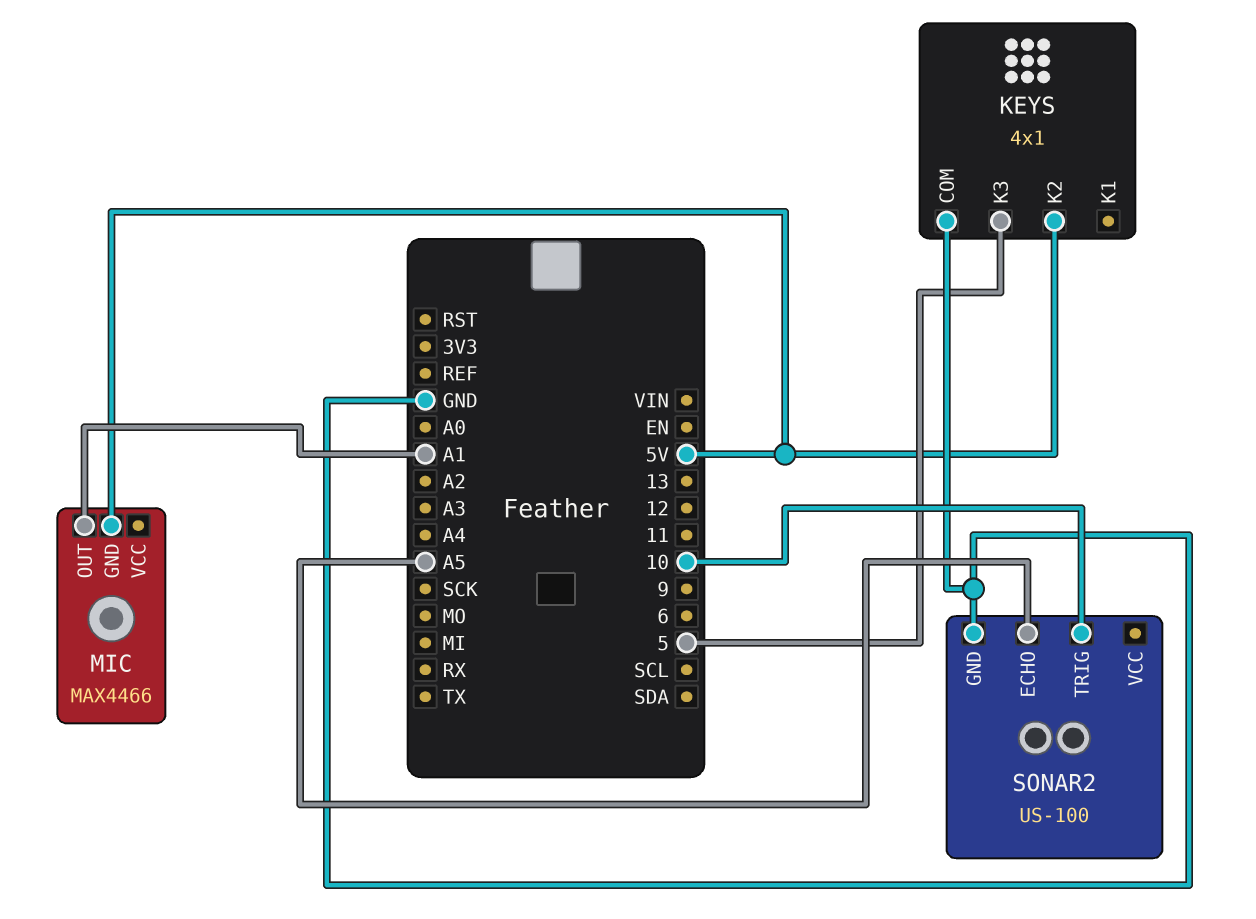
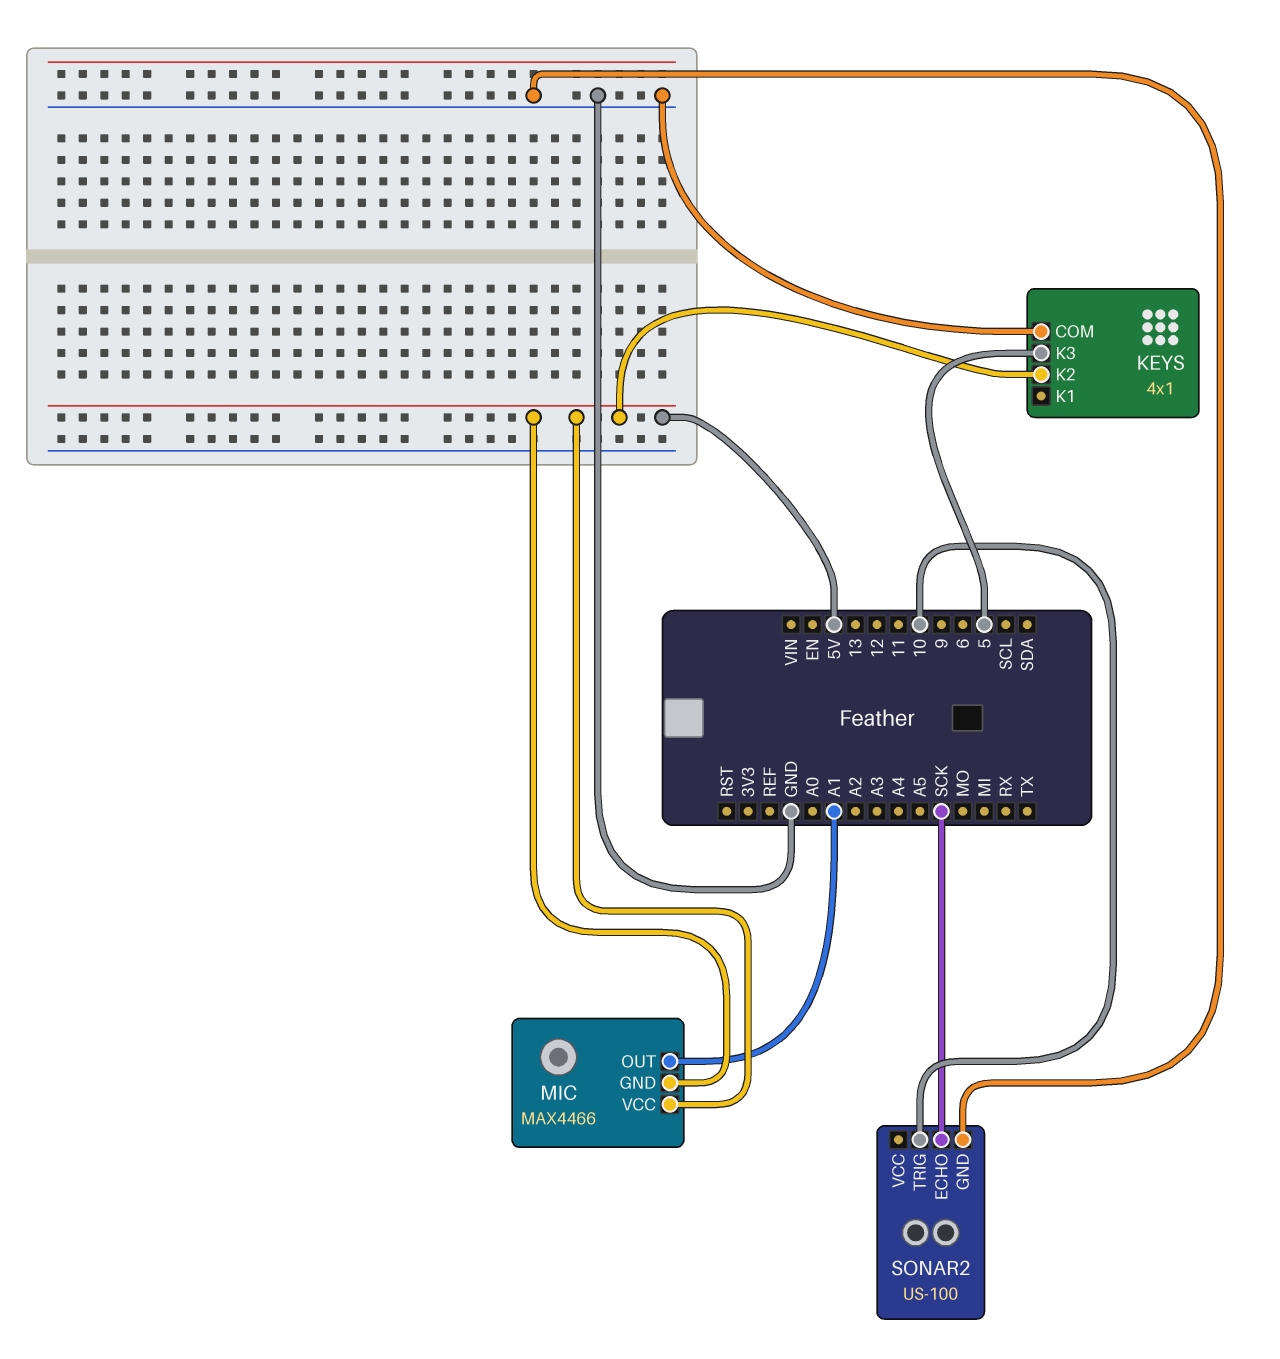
MIC pin VCC: none -> 5V
SONAR2 pin ECHO: A5 -> SCK

